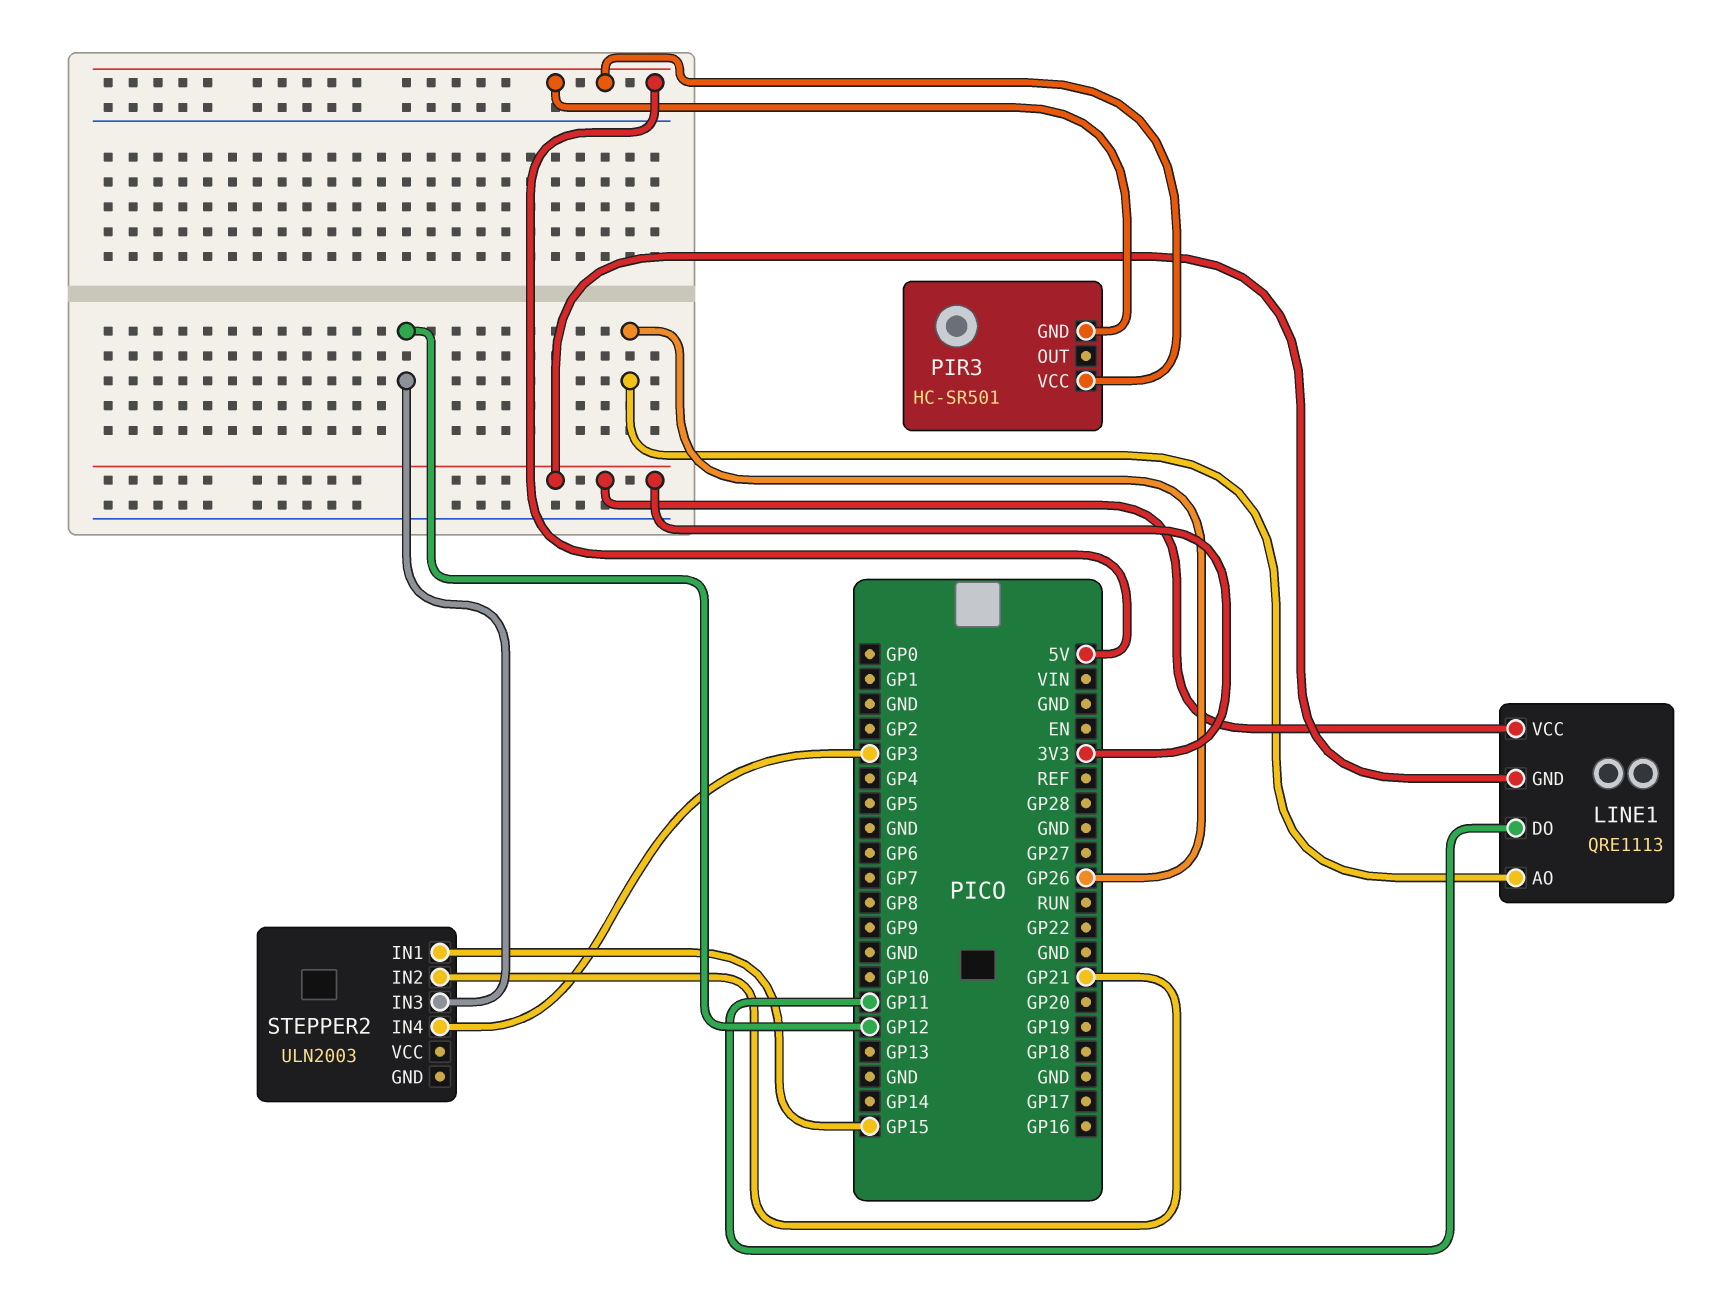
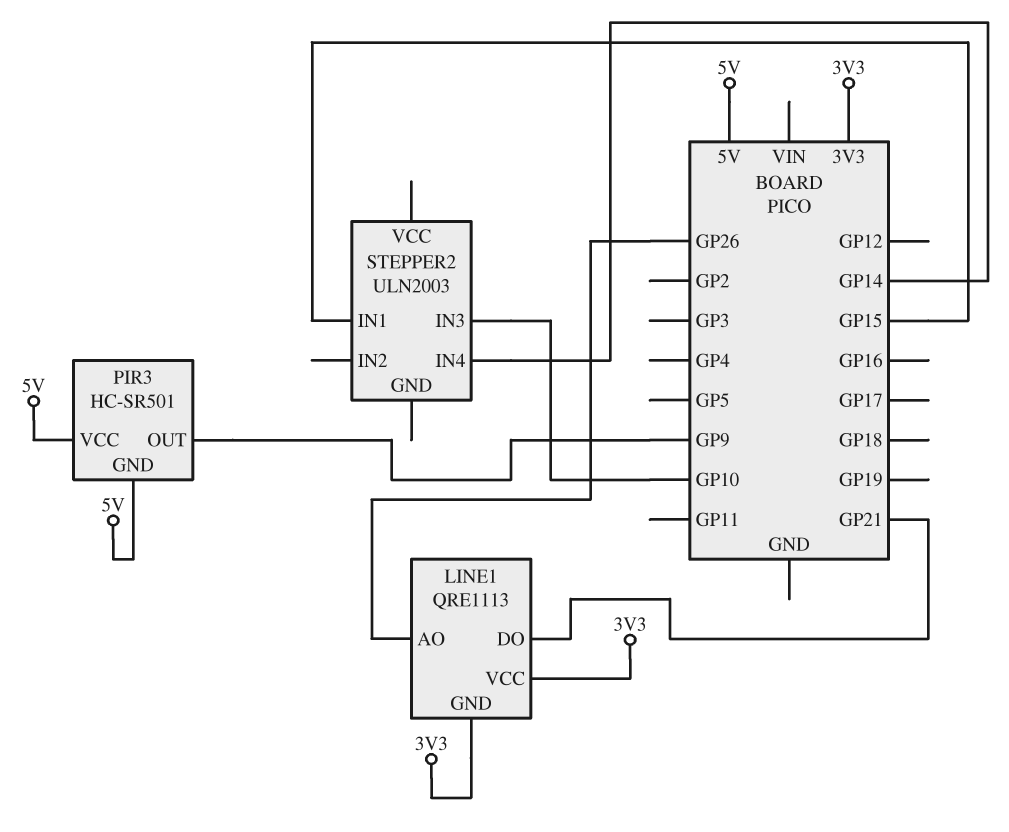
LINE1 pin DO: GP11 -> GP21
PIR3 pin OUT: none -> GP9
STEPPER2 pin IN2: GP21 -> none
STEPPER2 pin IN3: GP12 -> GP10
STEPPER2 pin IN4: GP3 -> GP14

